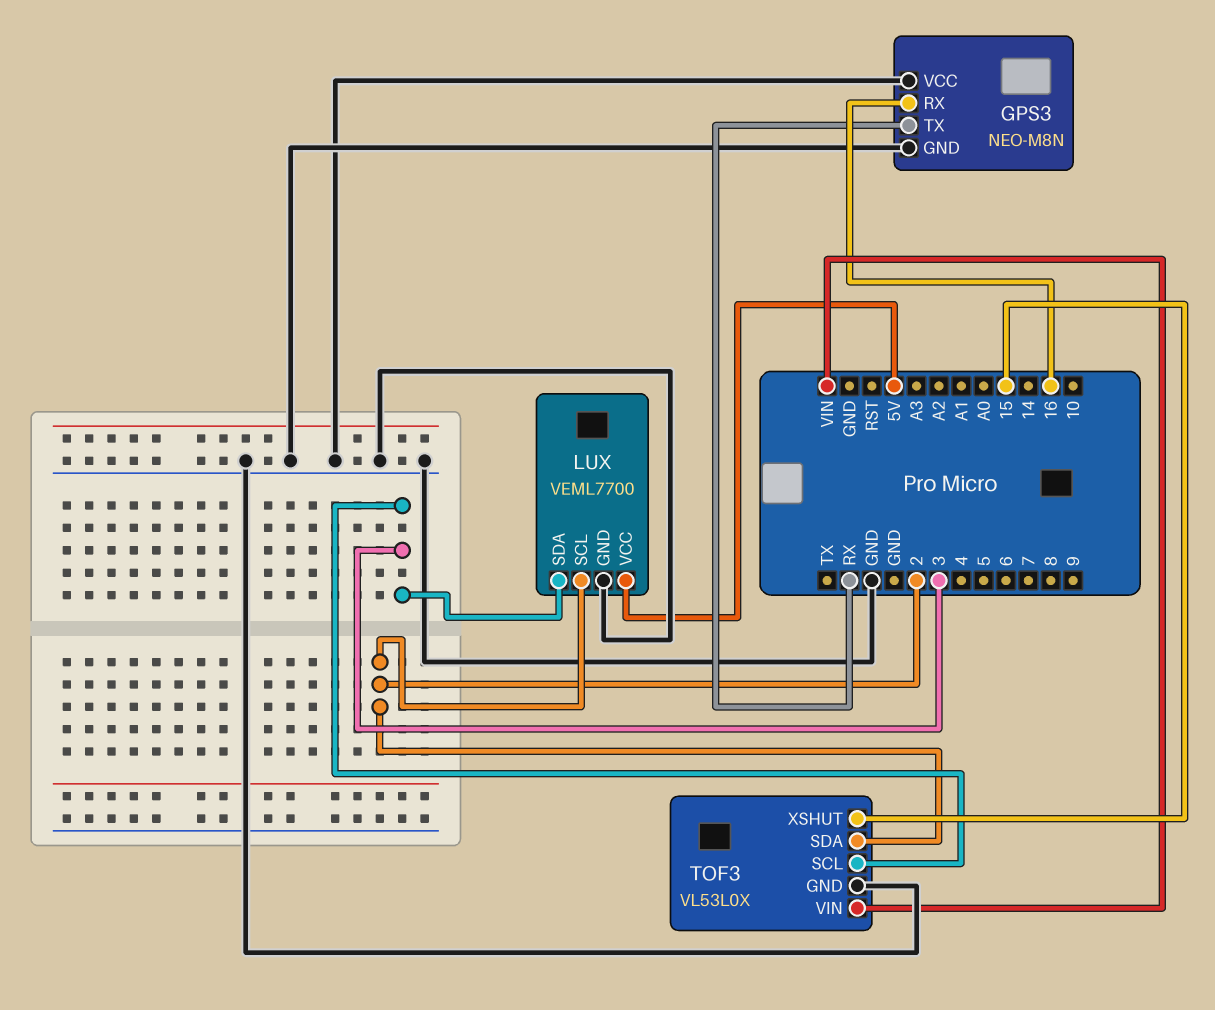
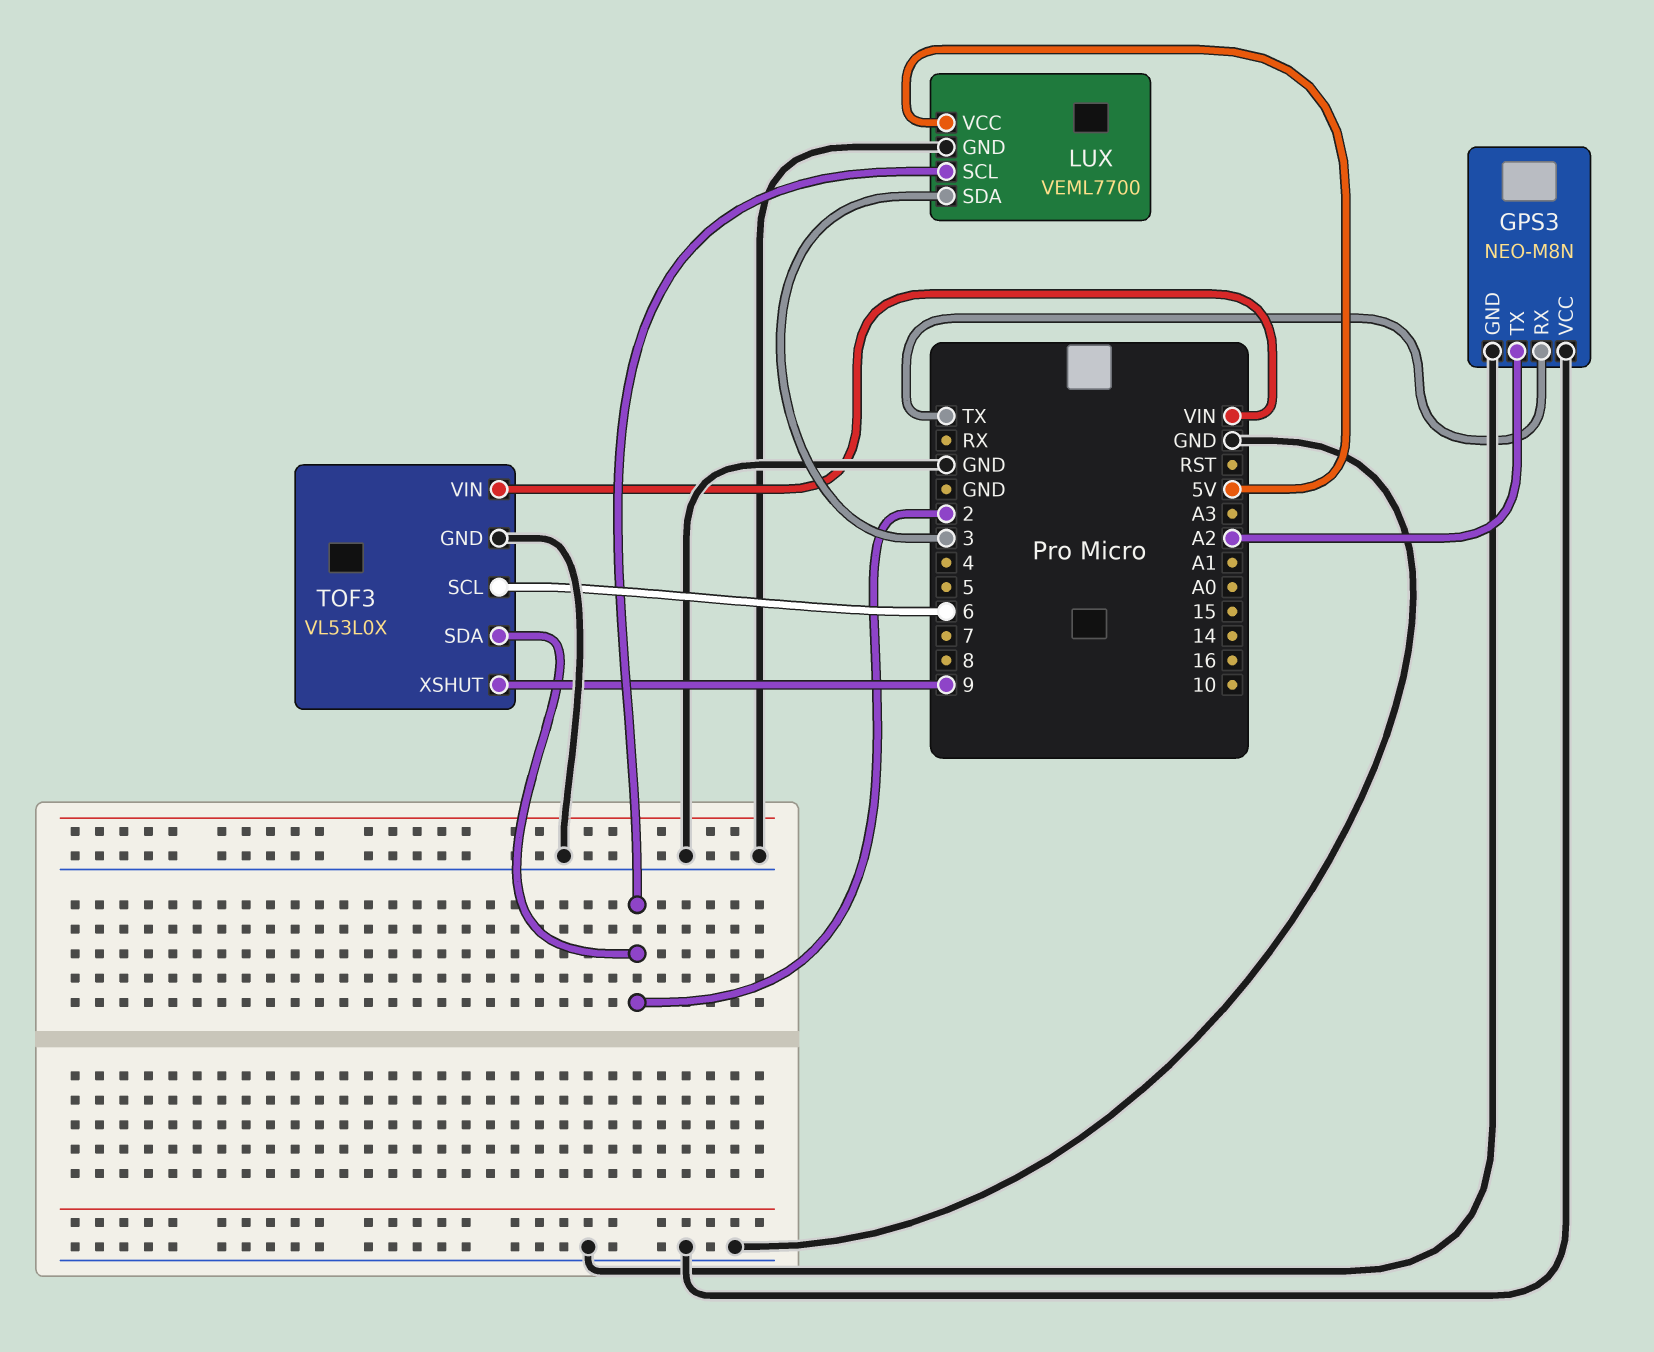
GPS3 pin RX: 16 -> TX
GPS3 pin TX: RX -> A2
TOF3 pin SCL: 3 -> 6
TOF3 pin XSHUT: 15 -> 9

